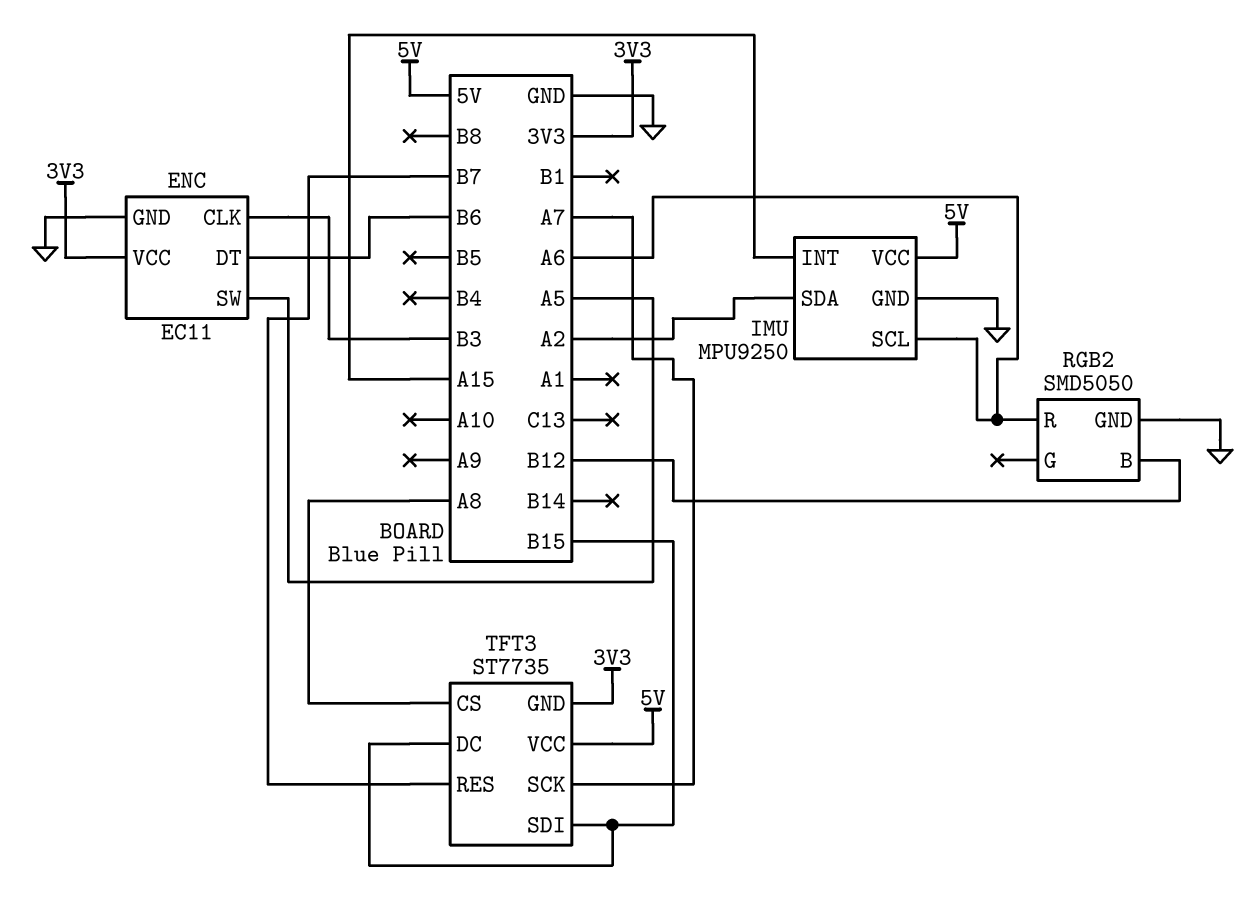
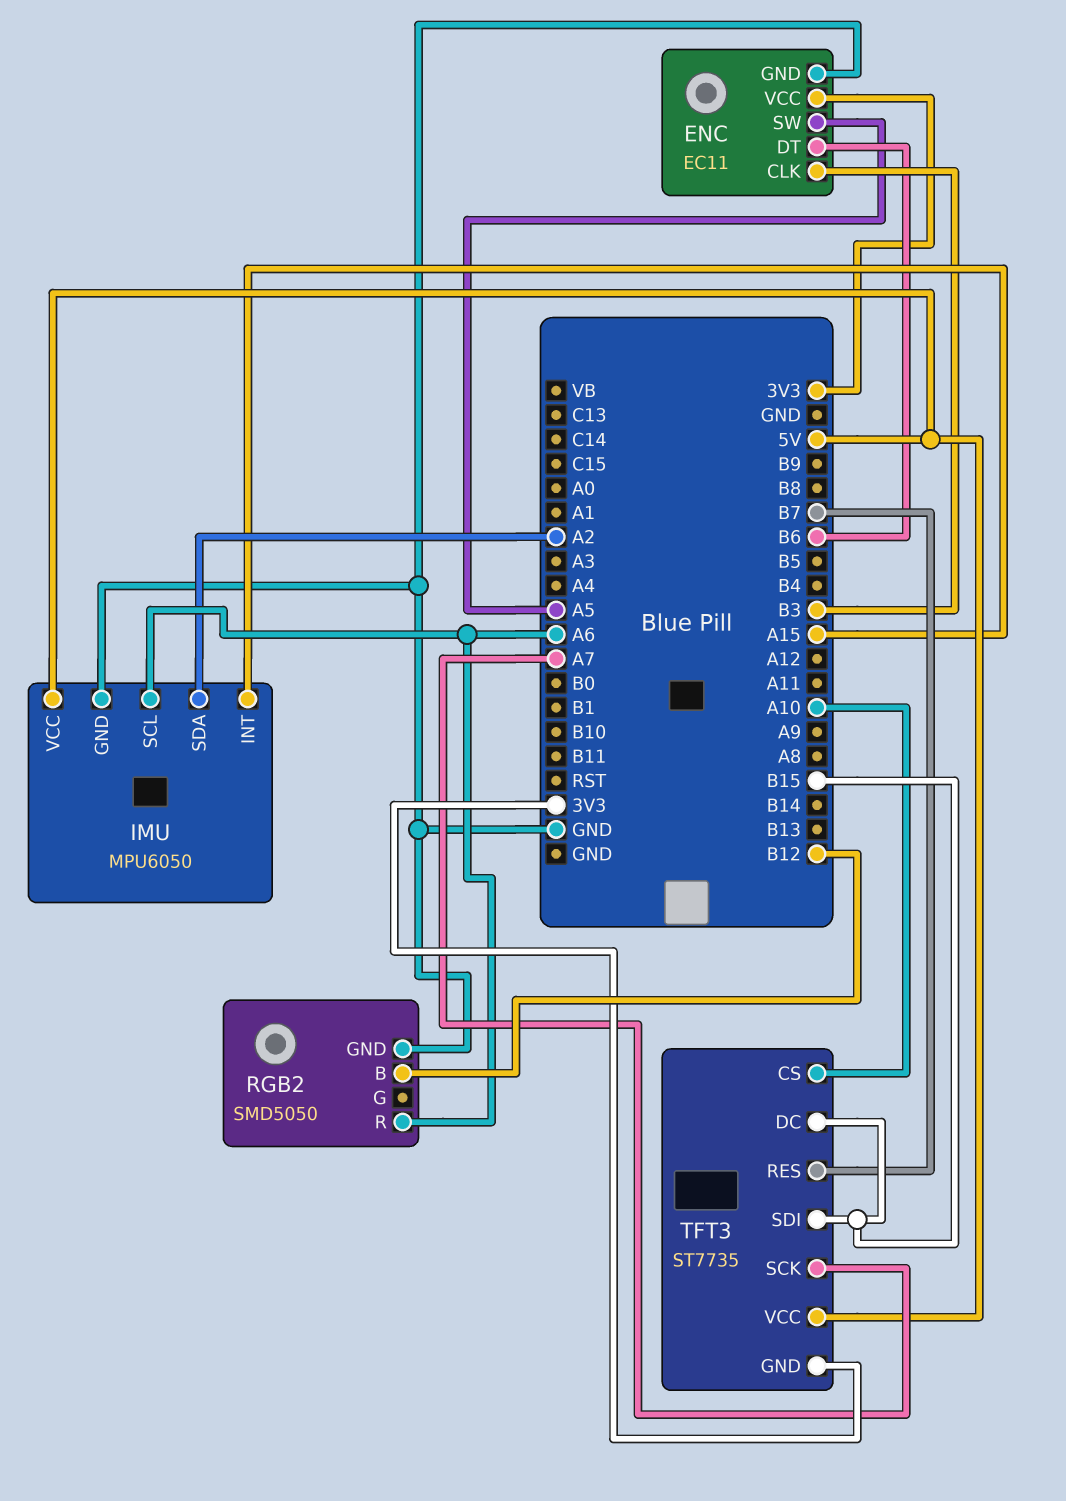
IMU: MPU9250 -> MPU6050
TFT3 pin CS: A8 -> A10

